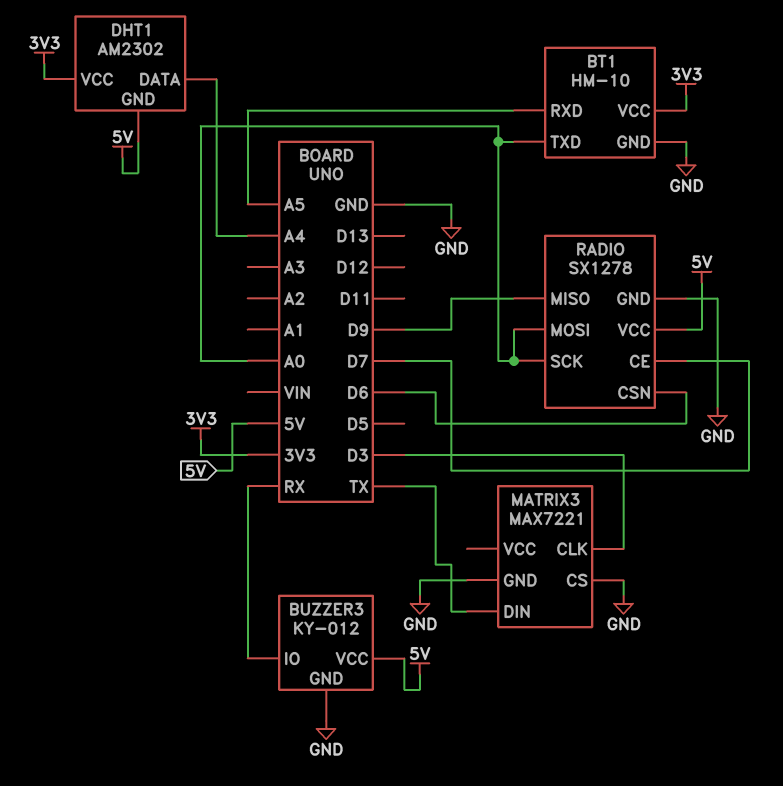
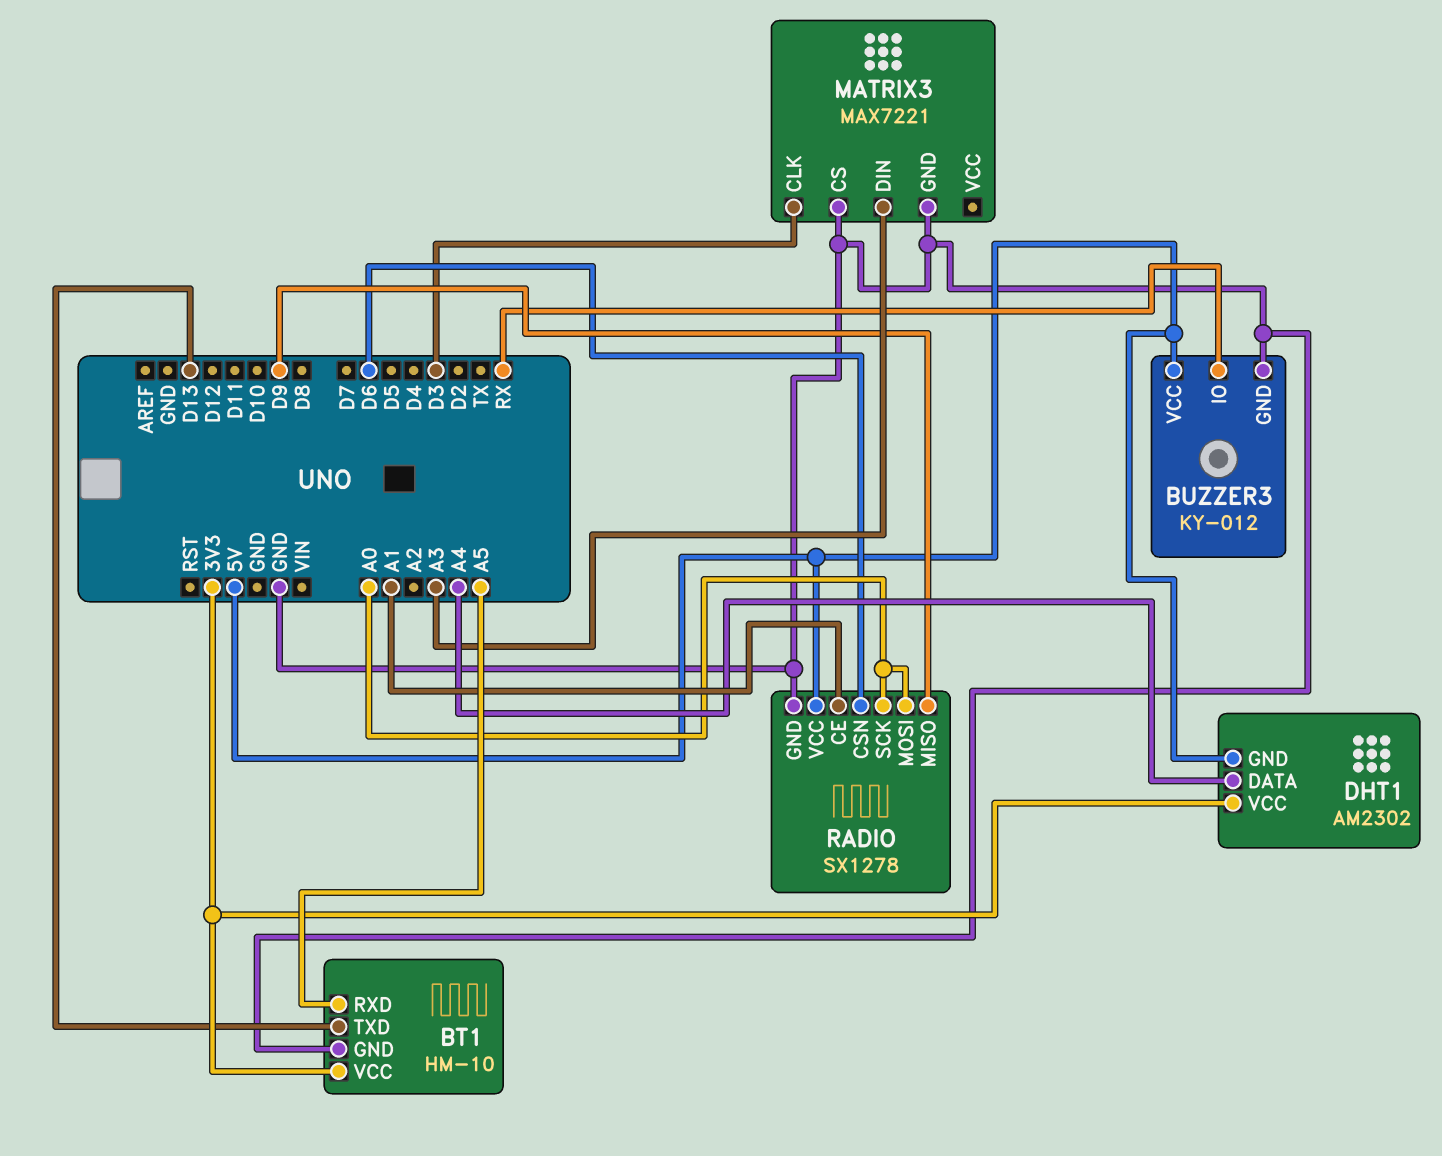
BT1 pin TXD: A0 -> D13
MATRIX3 pin DIN: TX -> A3
RADIO pin CE: D7 -> A1

